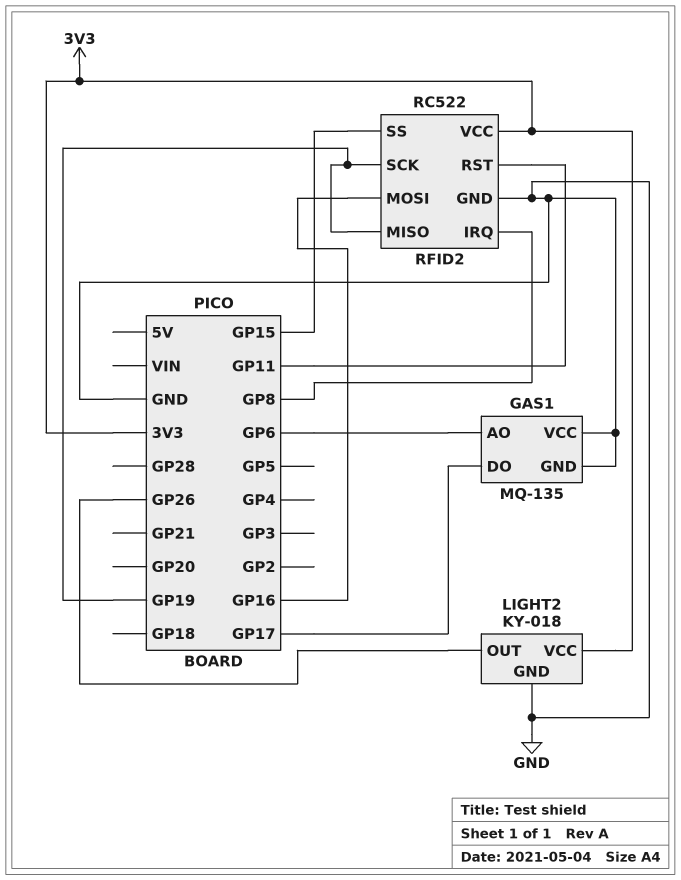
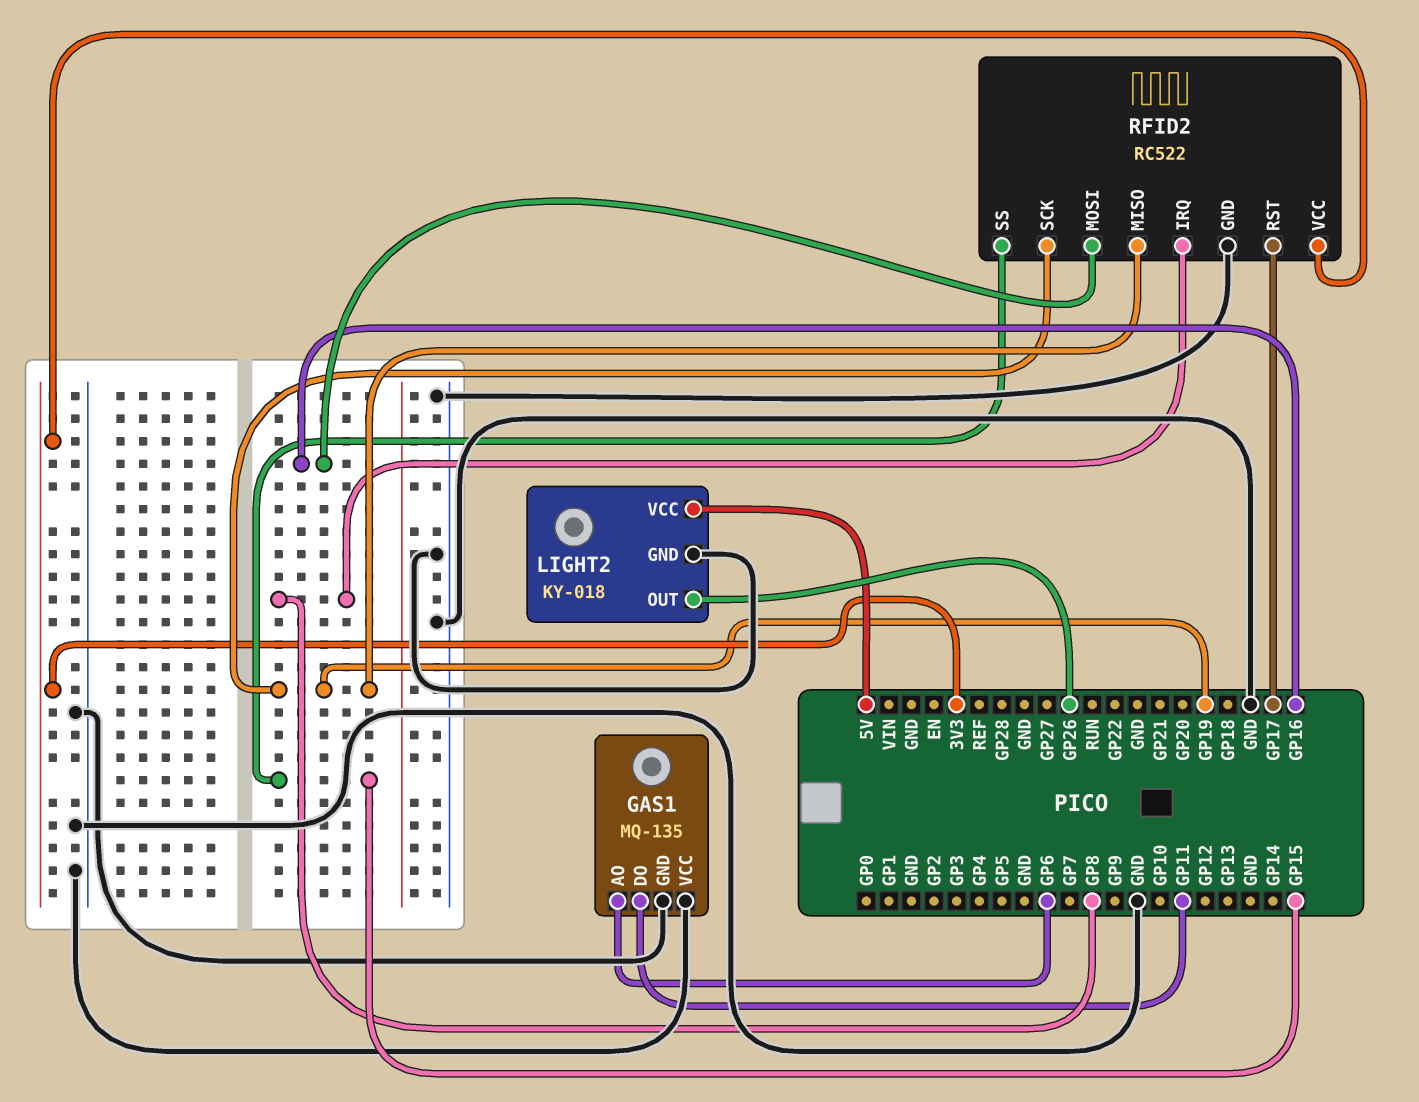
GAS1 pin DO: GP17 -> GP11
LIGHT2 pin VCC: 3V3 -> 5V
RFID2 pin RST: GP11 -> GP17

